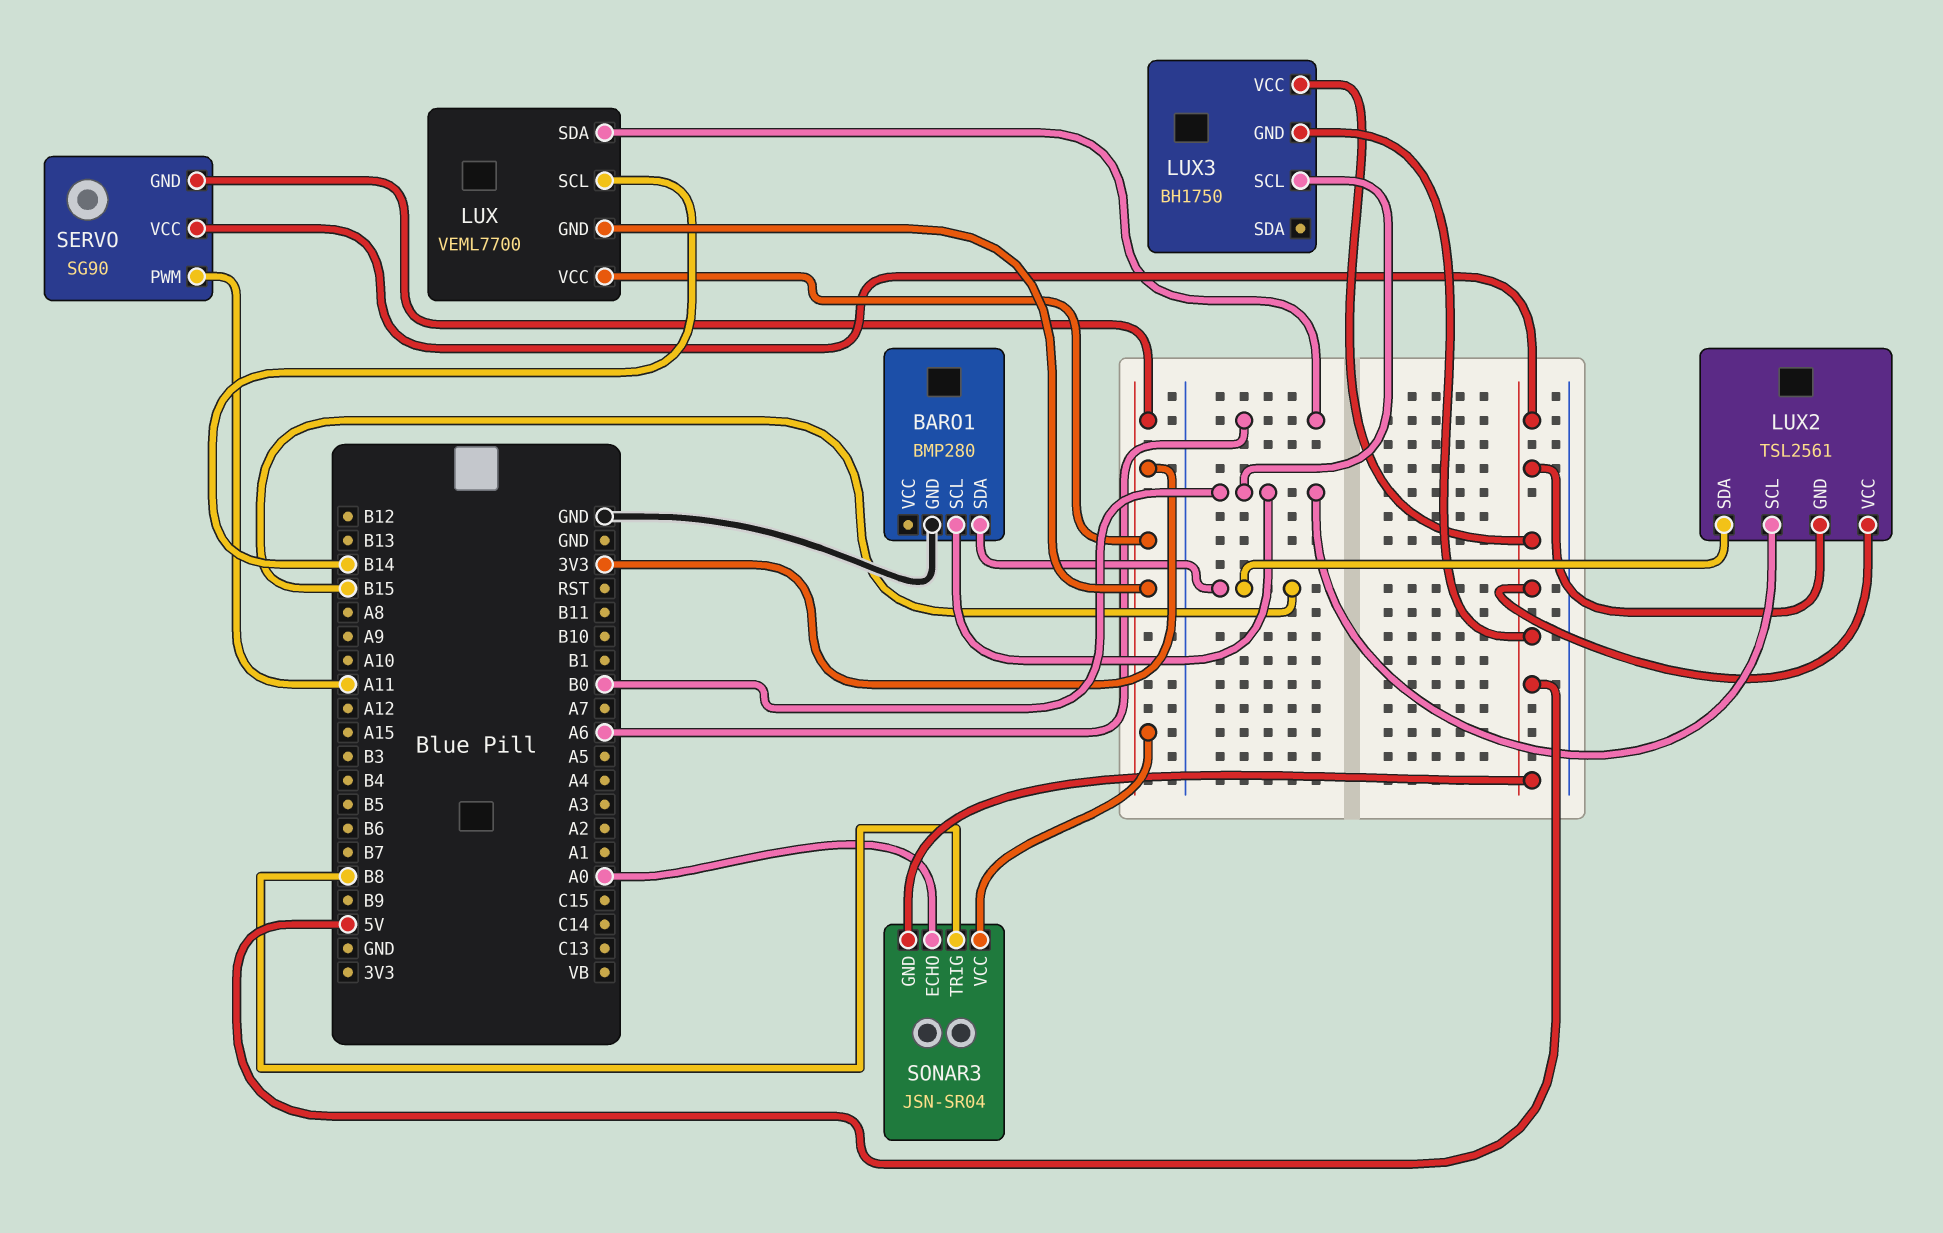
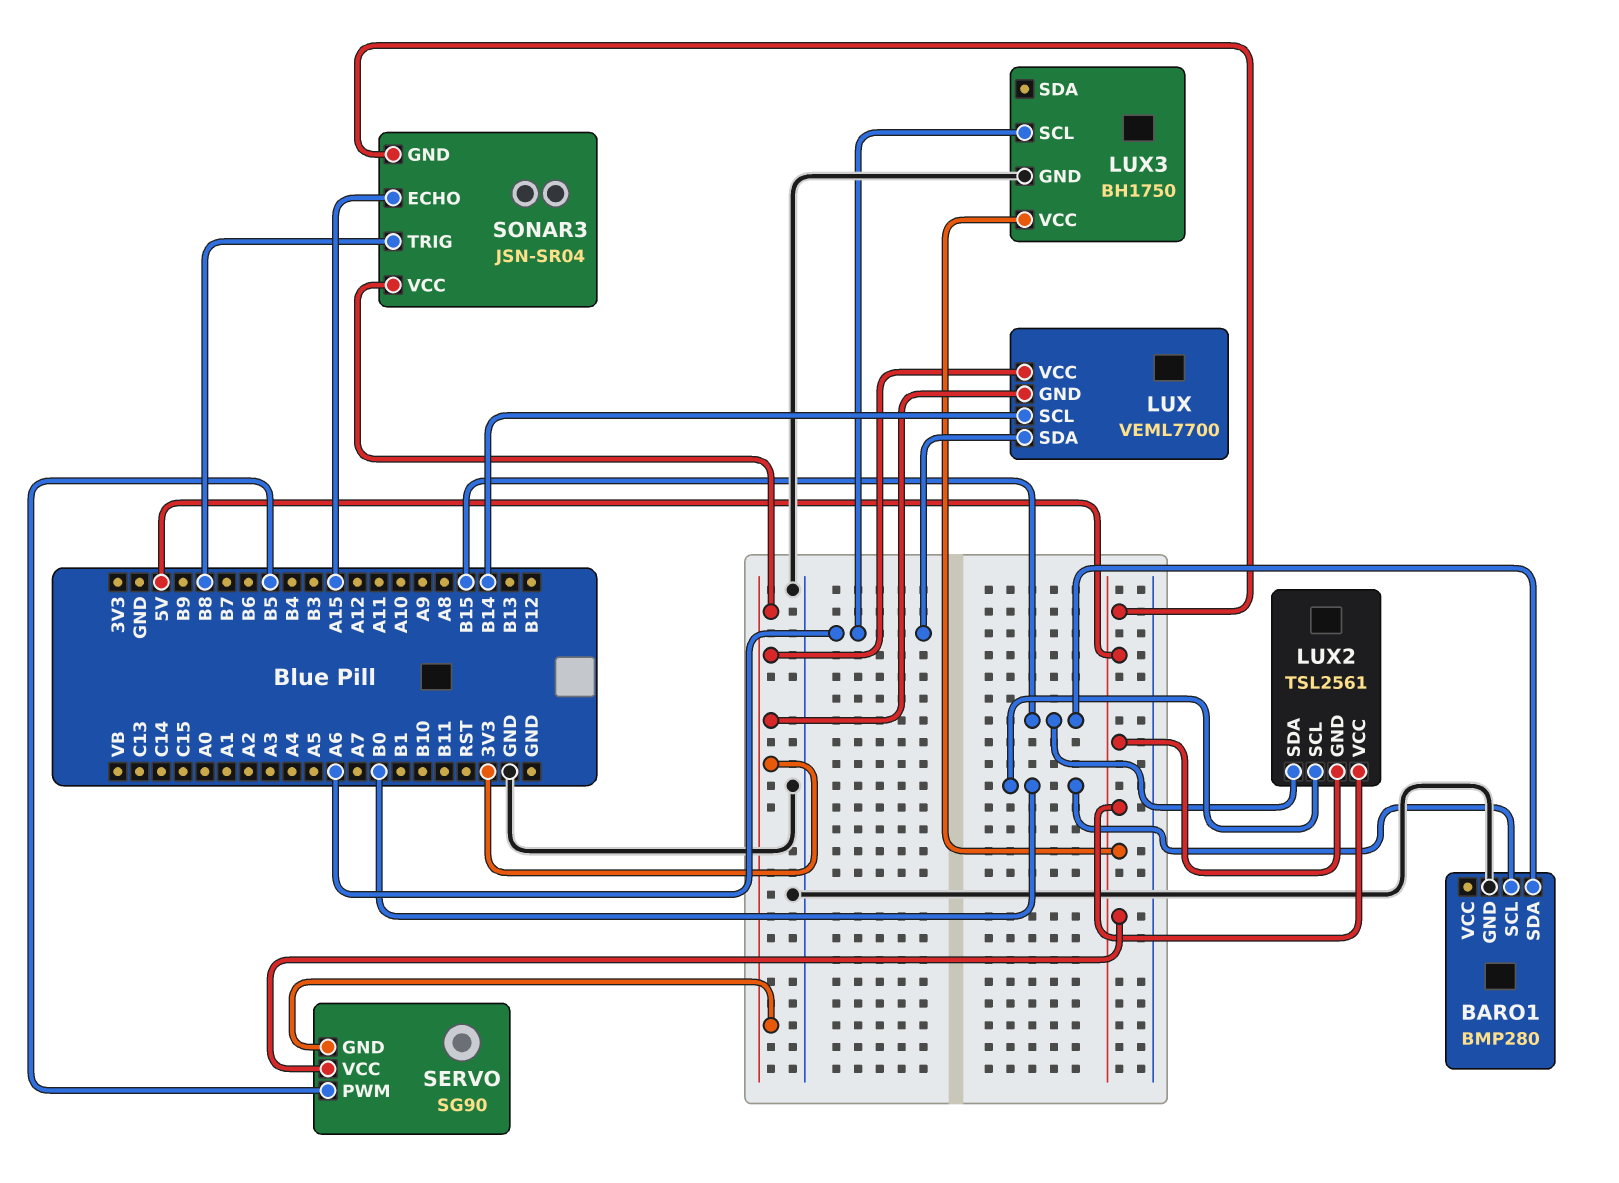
LUX3 pin GND: 5V -> GND
LUX3 pin SCL: B0 -> A6
SERVO pin PWM: A11 -> B5
SONAR3 pin ECHO: A0 -> A15

